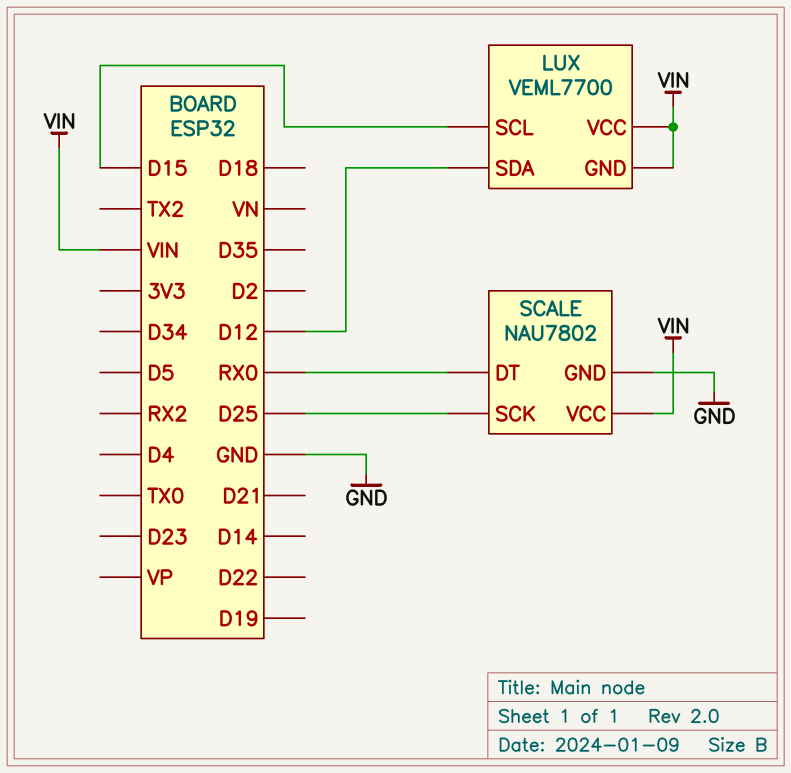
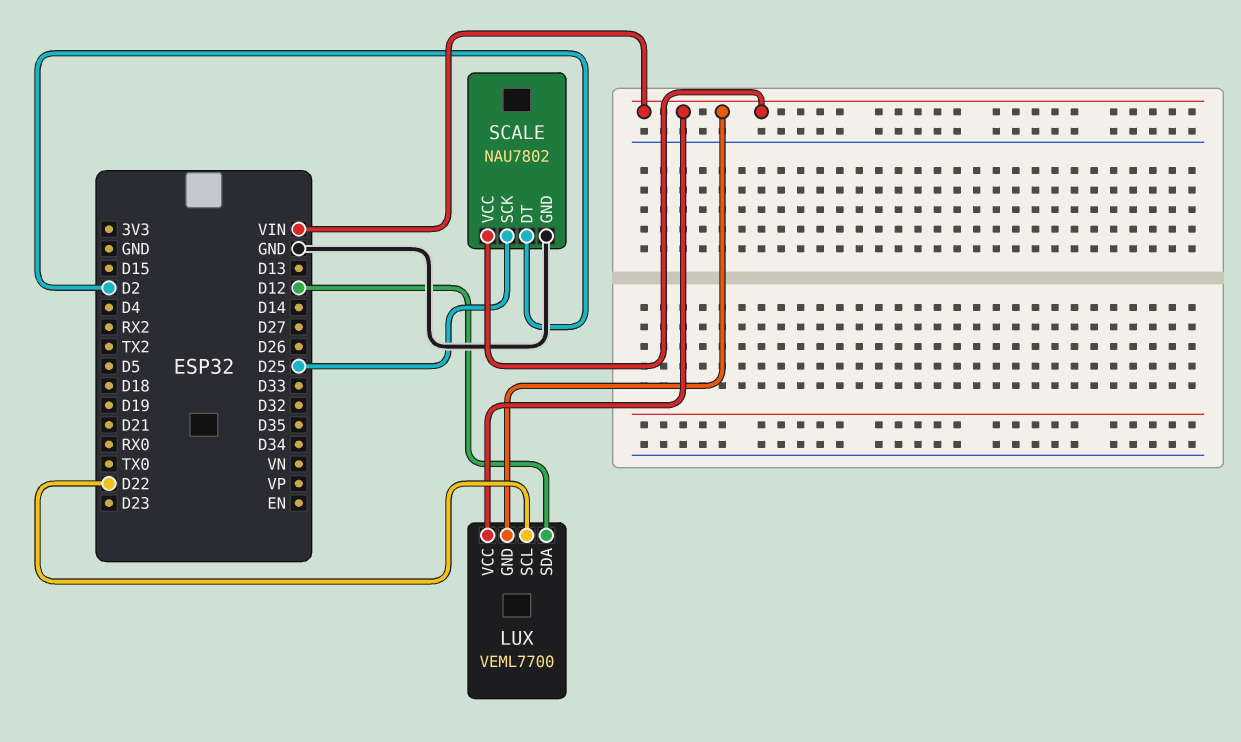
LUX pin SCL: D15 -> D22
SCALE pin DT: RX0 -> D2

